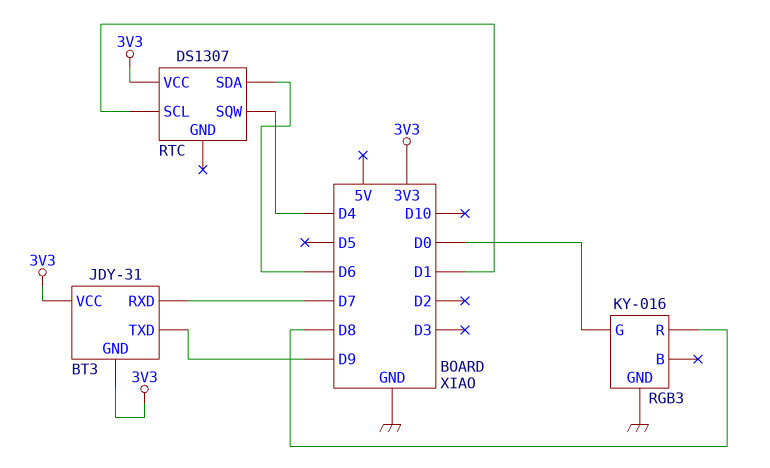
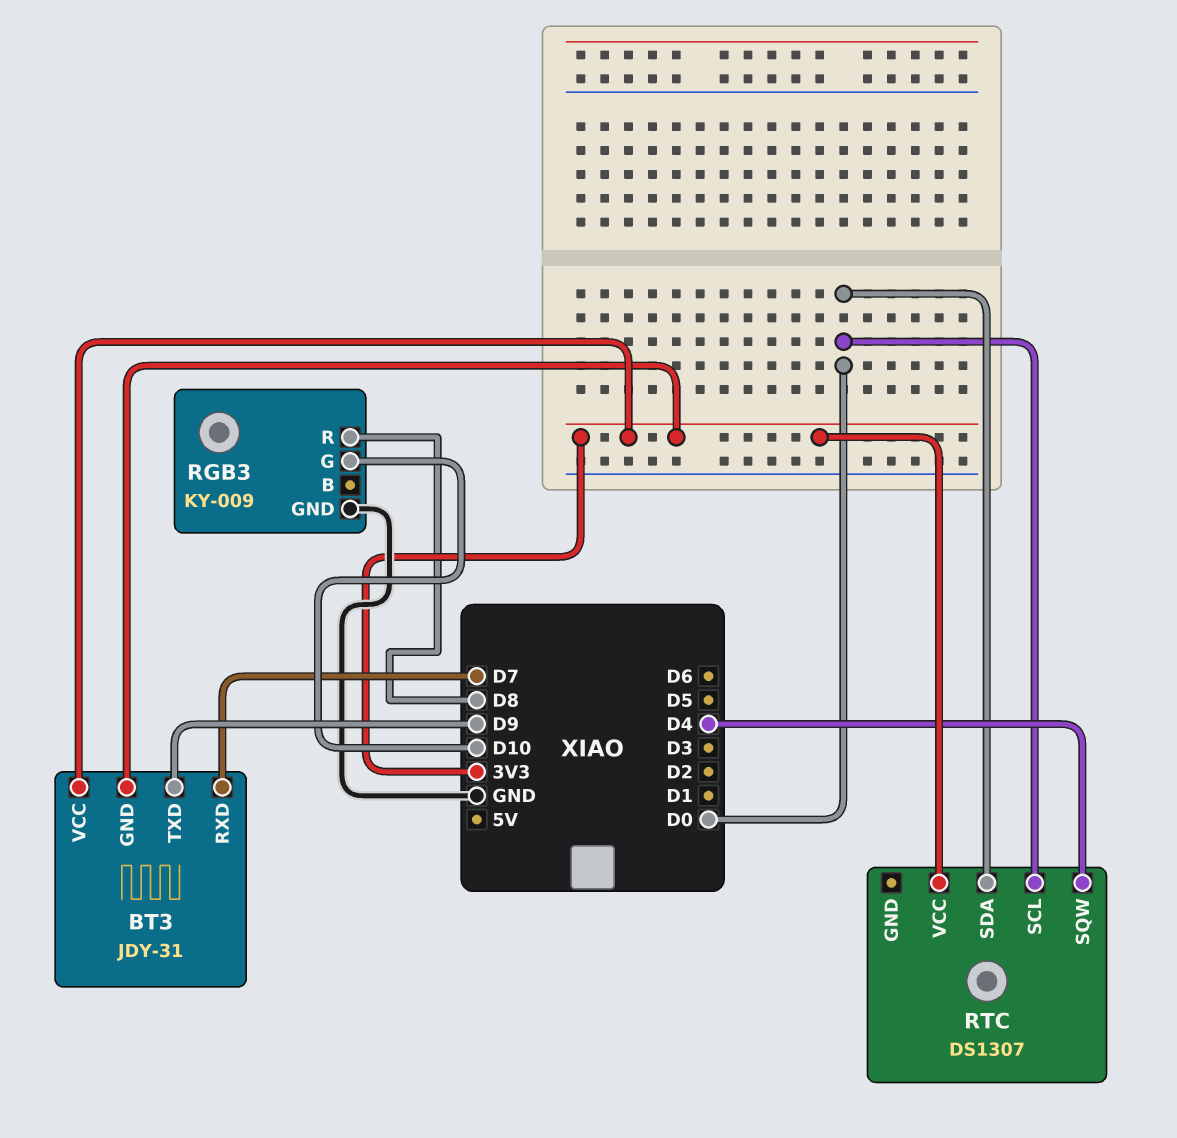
RGB3: KY-016 -> KY-009
RGB3 pin G: D0 -> D10
RTC pin SCL: D1 -> D0
RTC pin SDA: D6 -> D0

